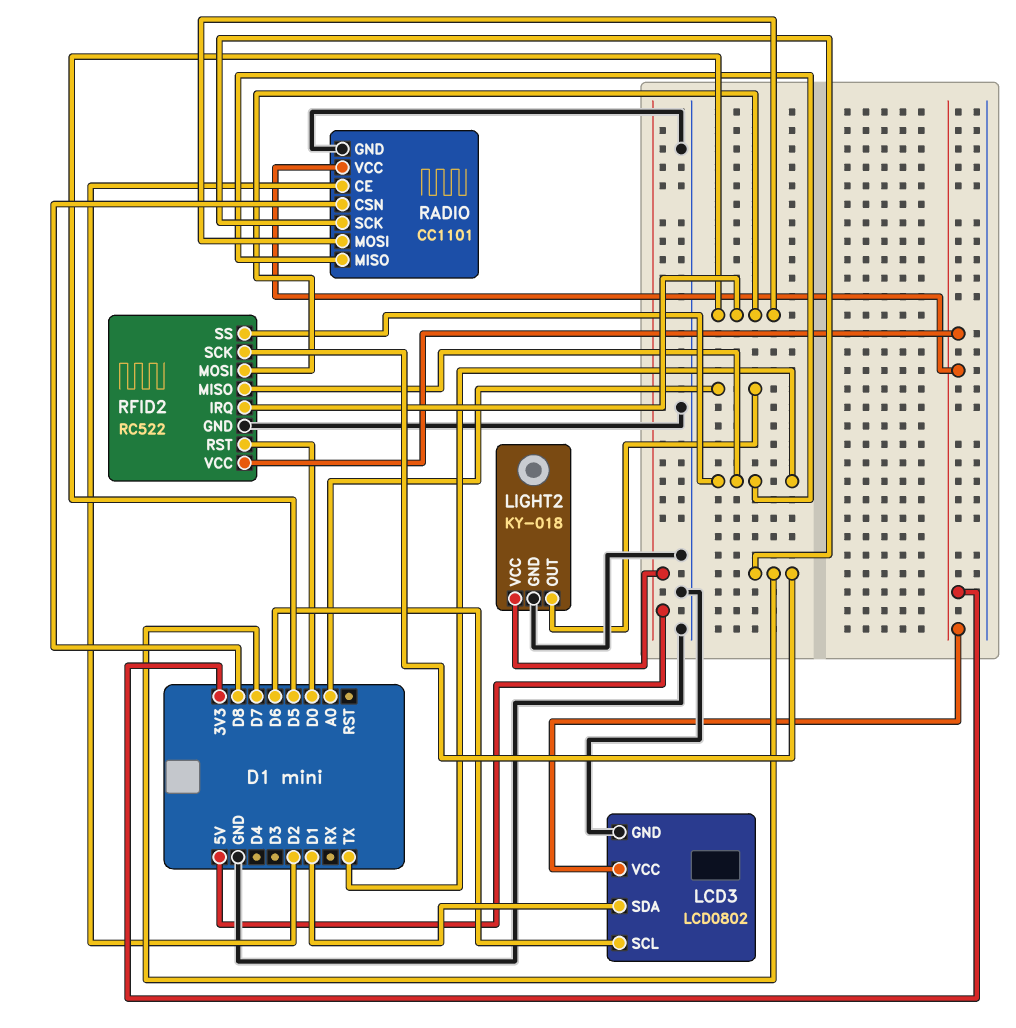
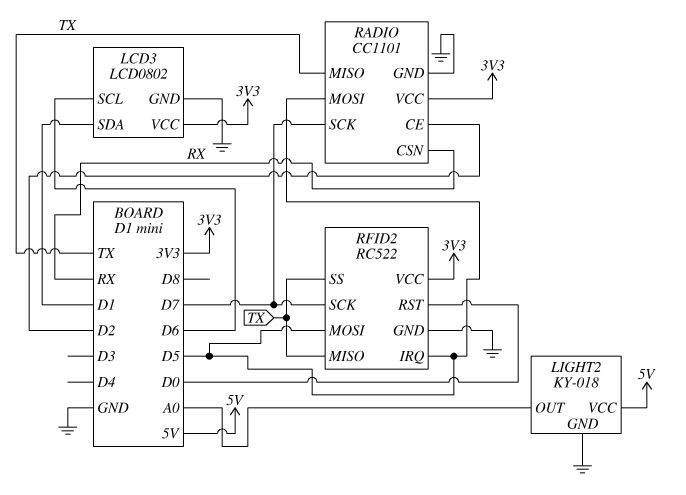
RADIO pin CSN: D8 -> RX

